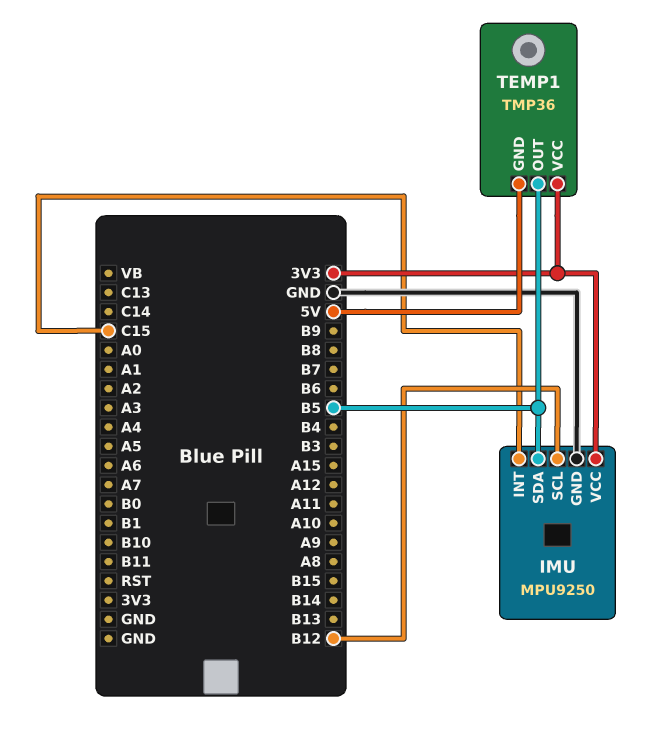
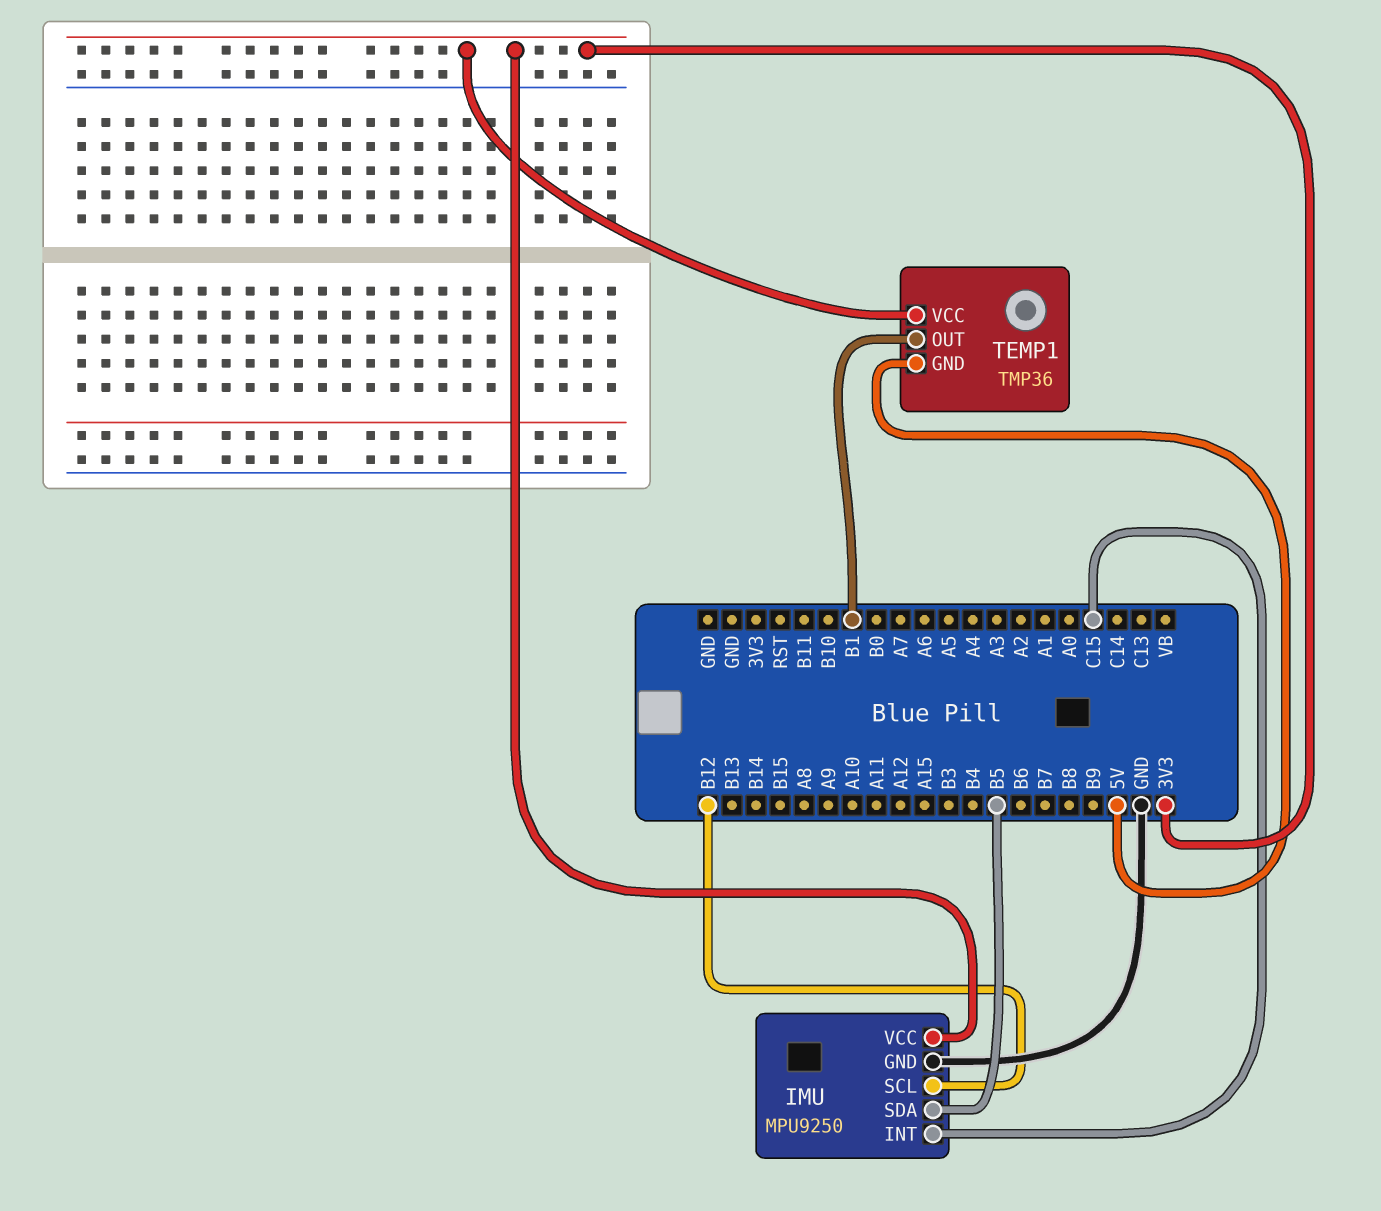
TEMP1 pin OUT: B5 -> B1

